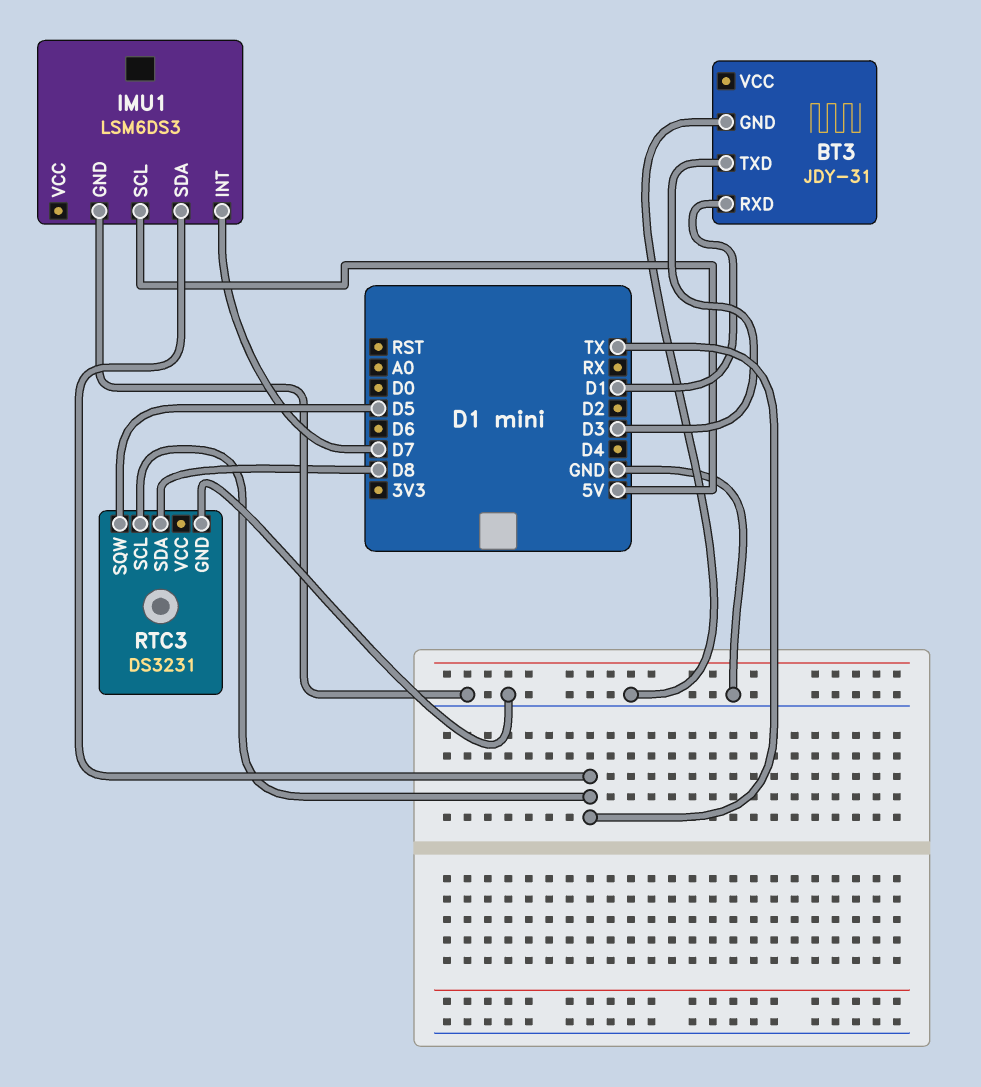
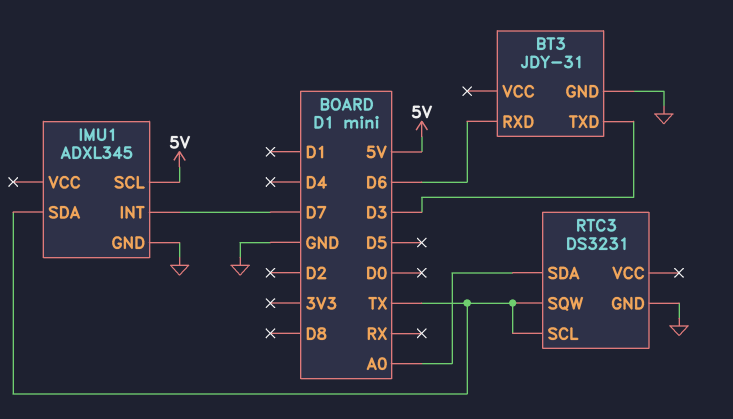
BT3 pin RXD: D1 -> D6
IMU1: LSM6DS3 -> ADXL345
RTC3 pin SDA: D8 -> A0
RTC3 pin SQW: D5 -> TX

